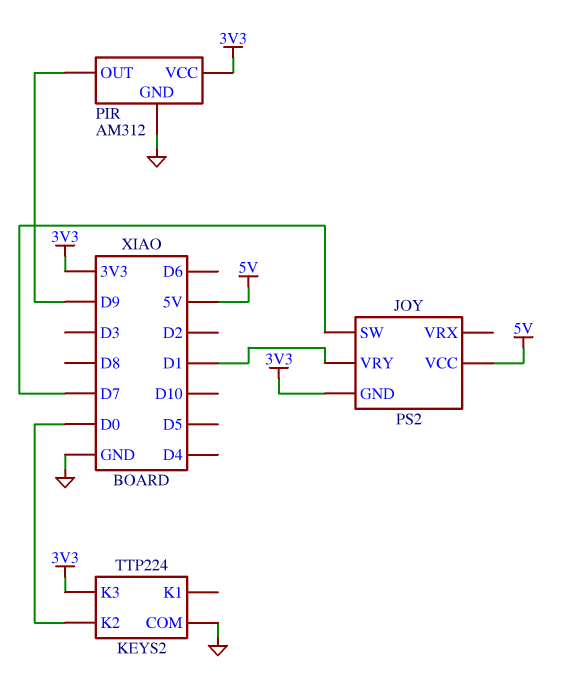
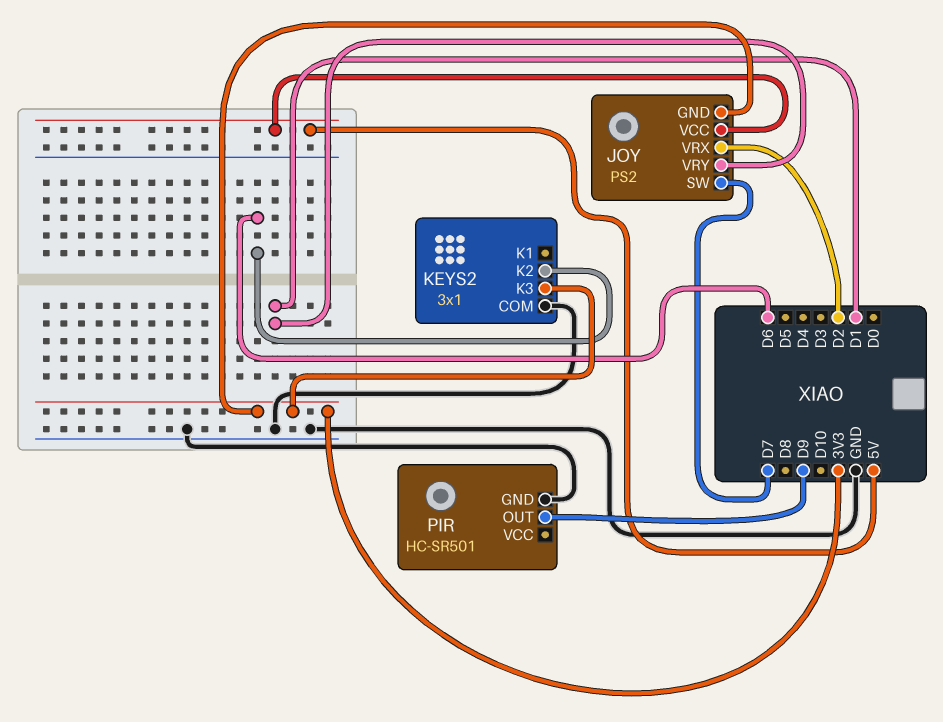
JOY pin VRX: none -> D2
KEYS2: TTP224 -> 3x1
KEYS2 pin K2: D0 -> D6
PIR: AM312 -> HC-SR501
PIR pin VCC: 3V3 -> none

